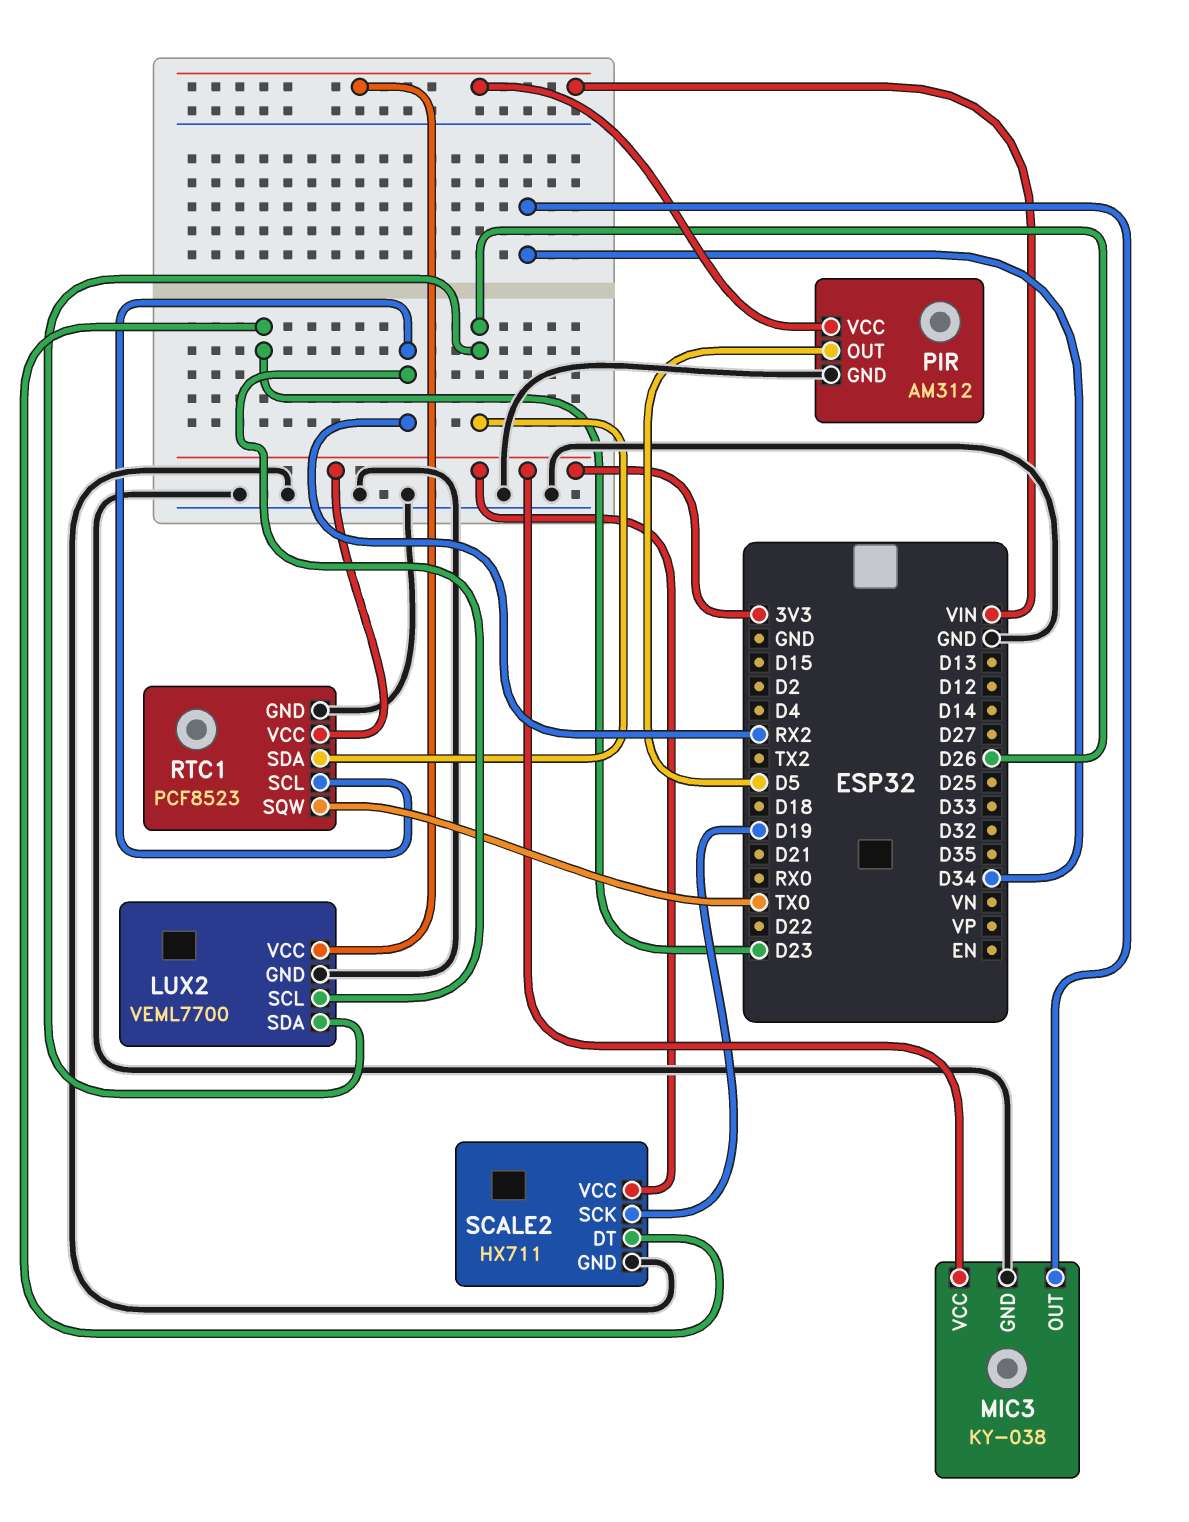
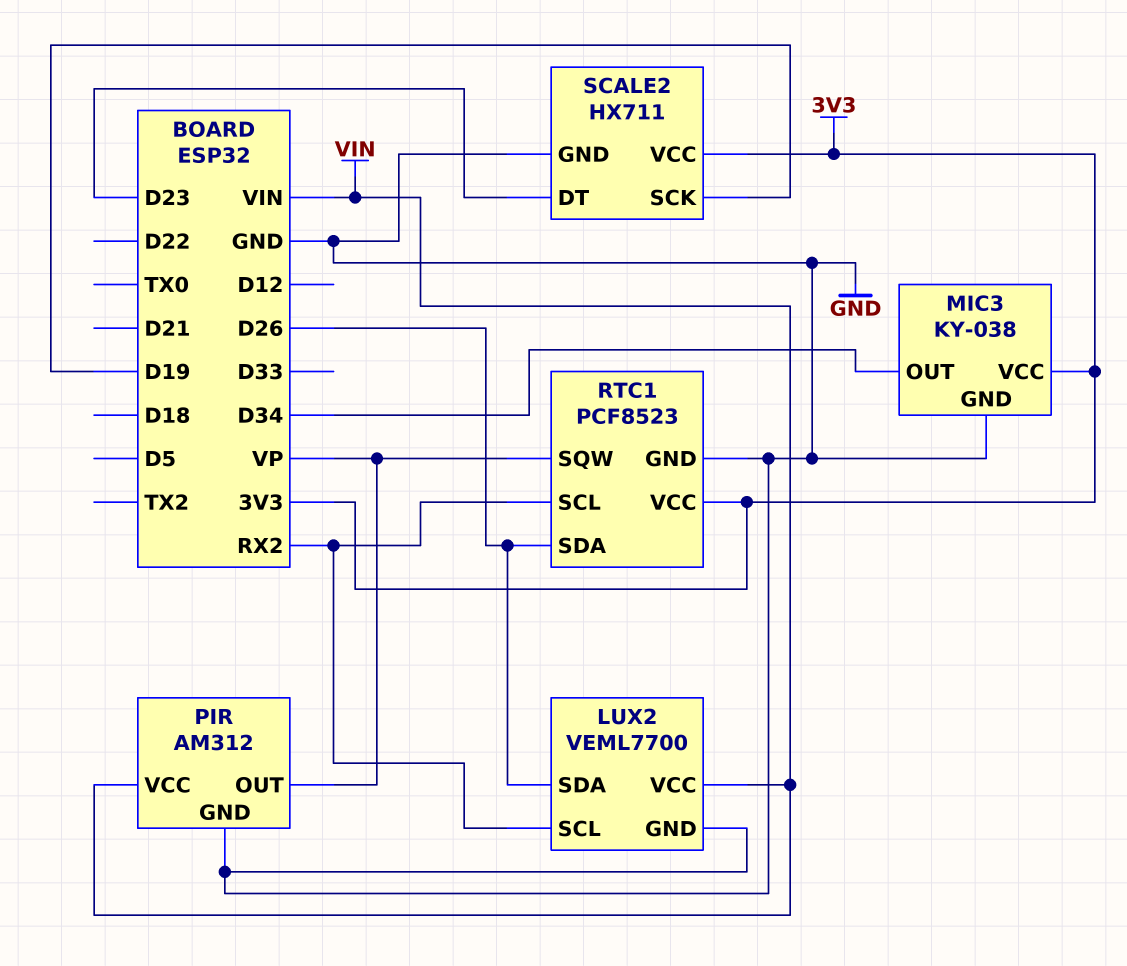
PIR pin OUT: D5 -> VP
RTC1 pin SQW: TX0 -> VP

